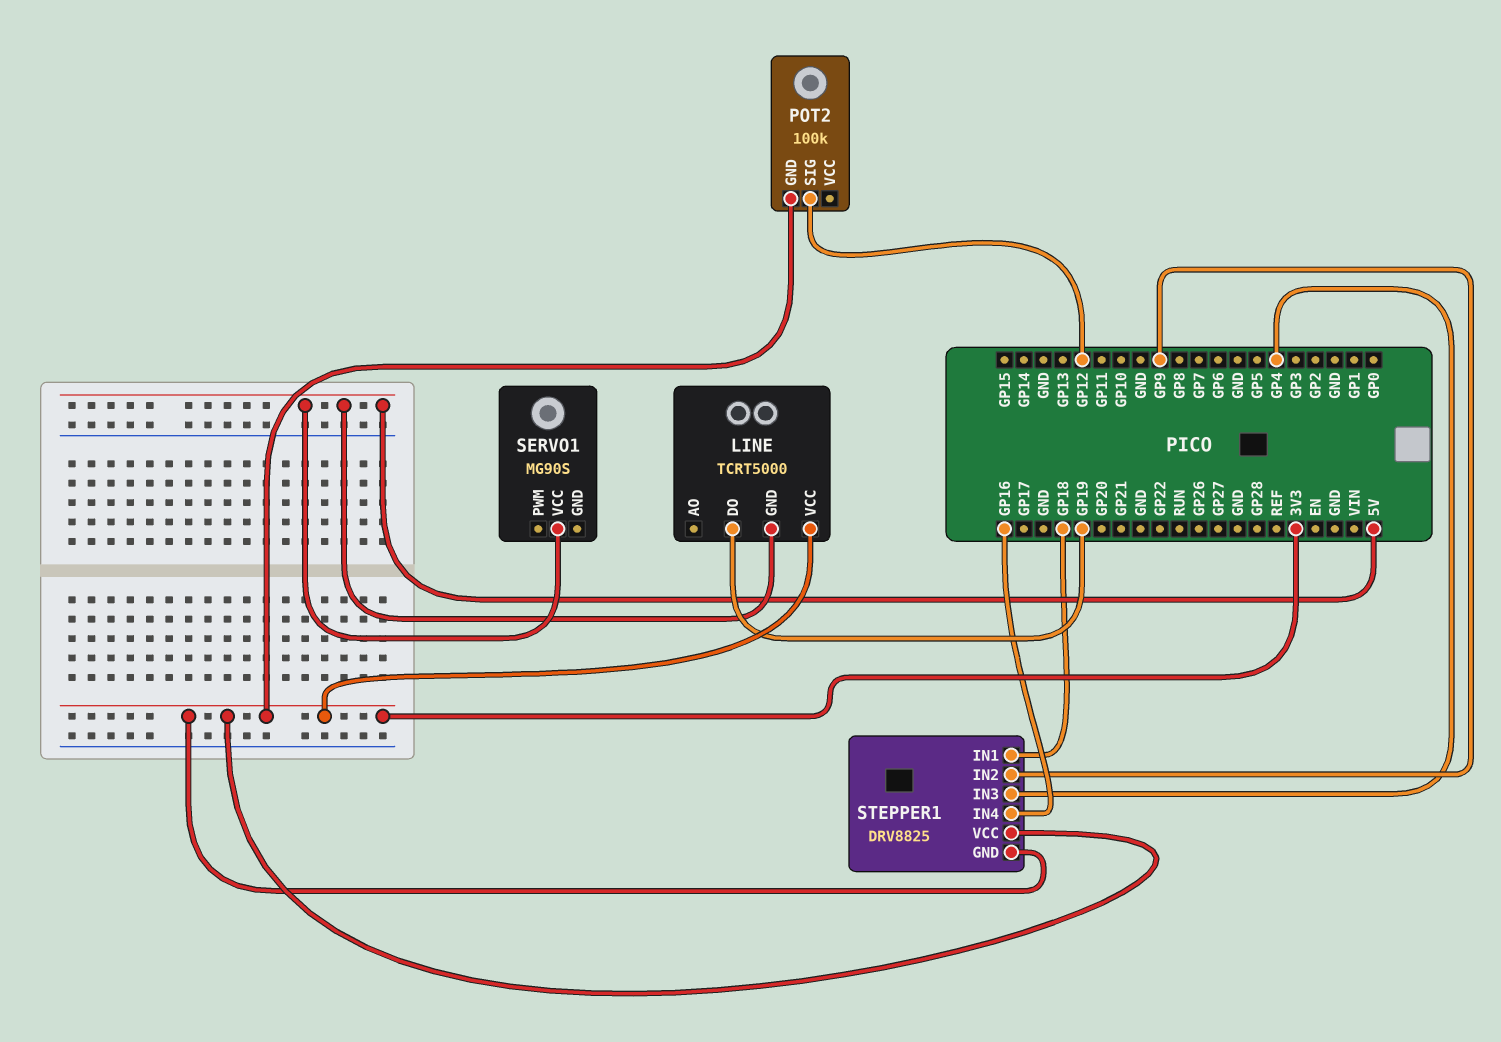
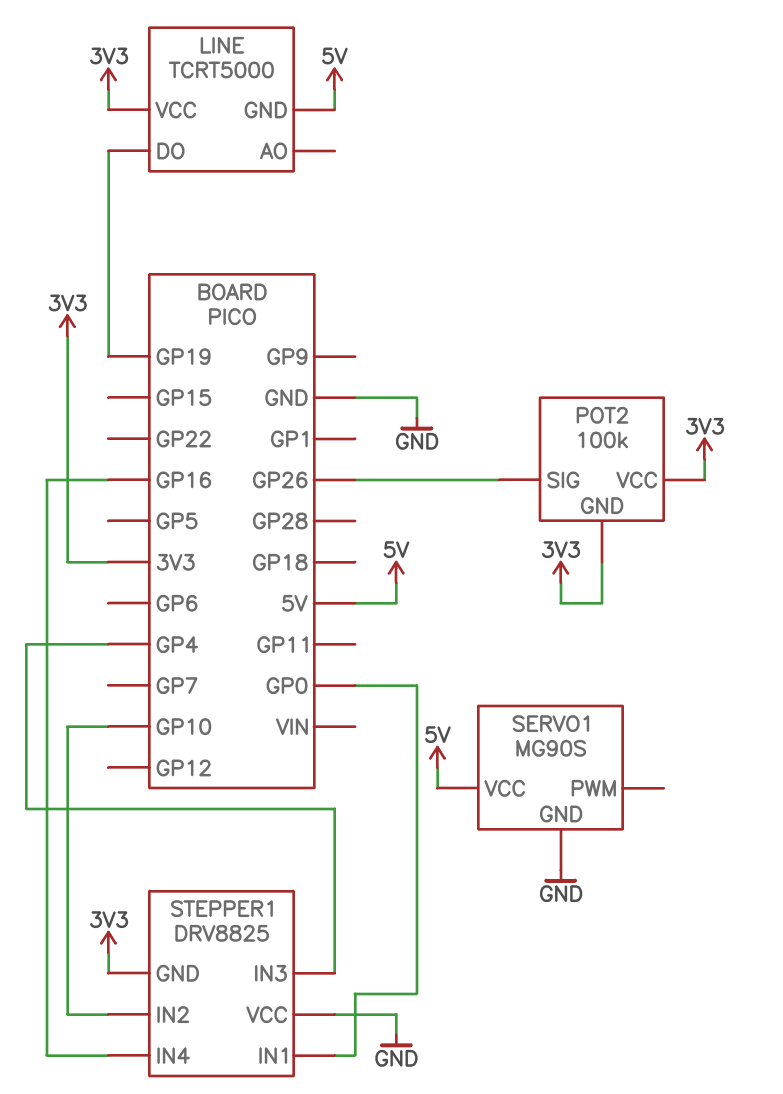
POT2 pin SIG: GP12 -> GP26
POT2 pin VCC: none -> 3V3
SERVO1 pin GND: none -> GND
STEPPER1 pin IN1: GP18 -> GP0
STEPPER1 pin IN2: GP9 -> GP10
STEPPER1 pin VCC: 3V3 -> GND

